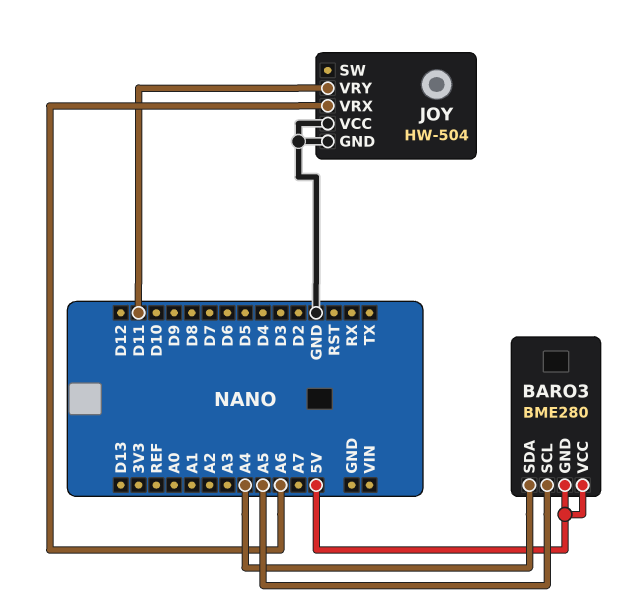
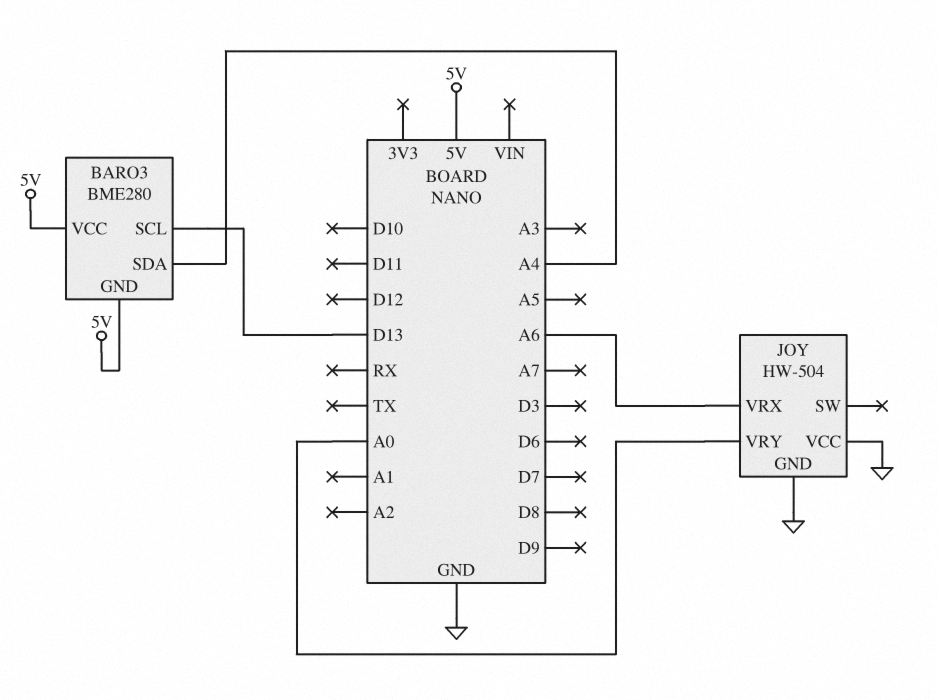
BARO3 pin SCL: A5 -> D13
JOY pin VRY: D11 -> A0

